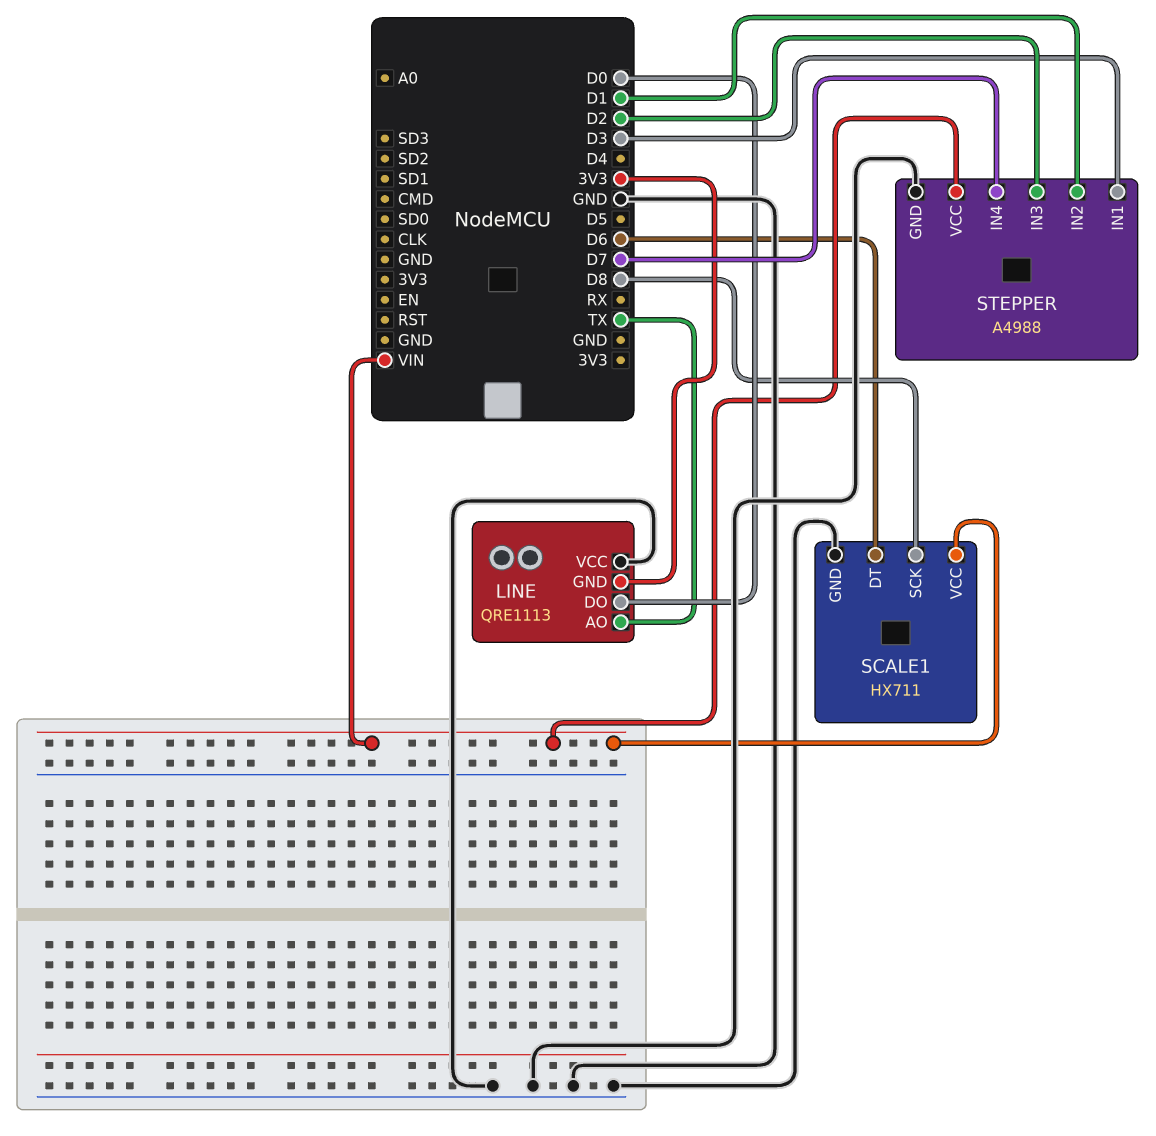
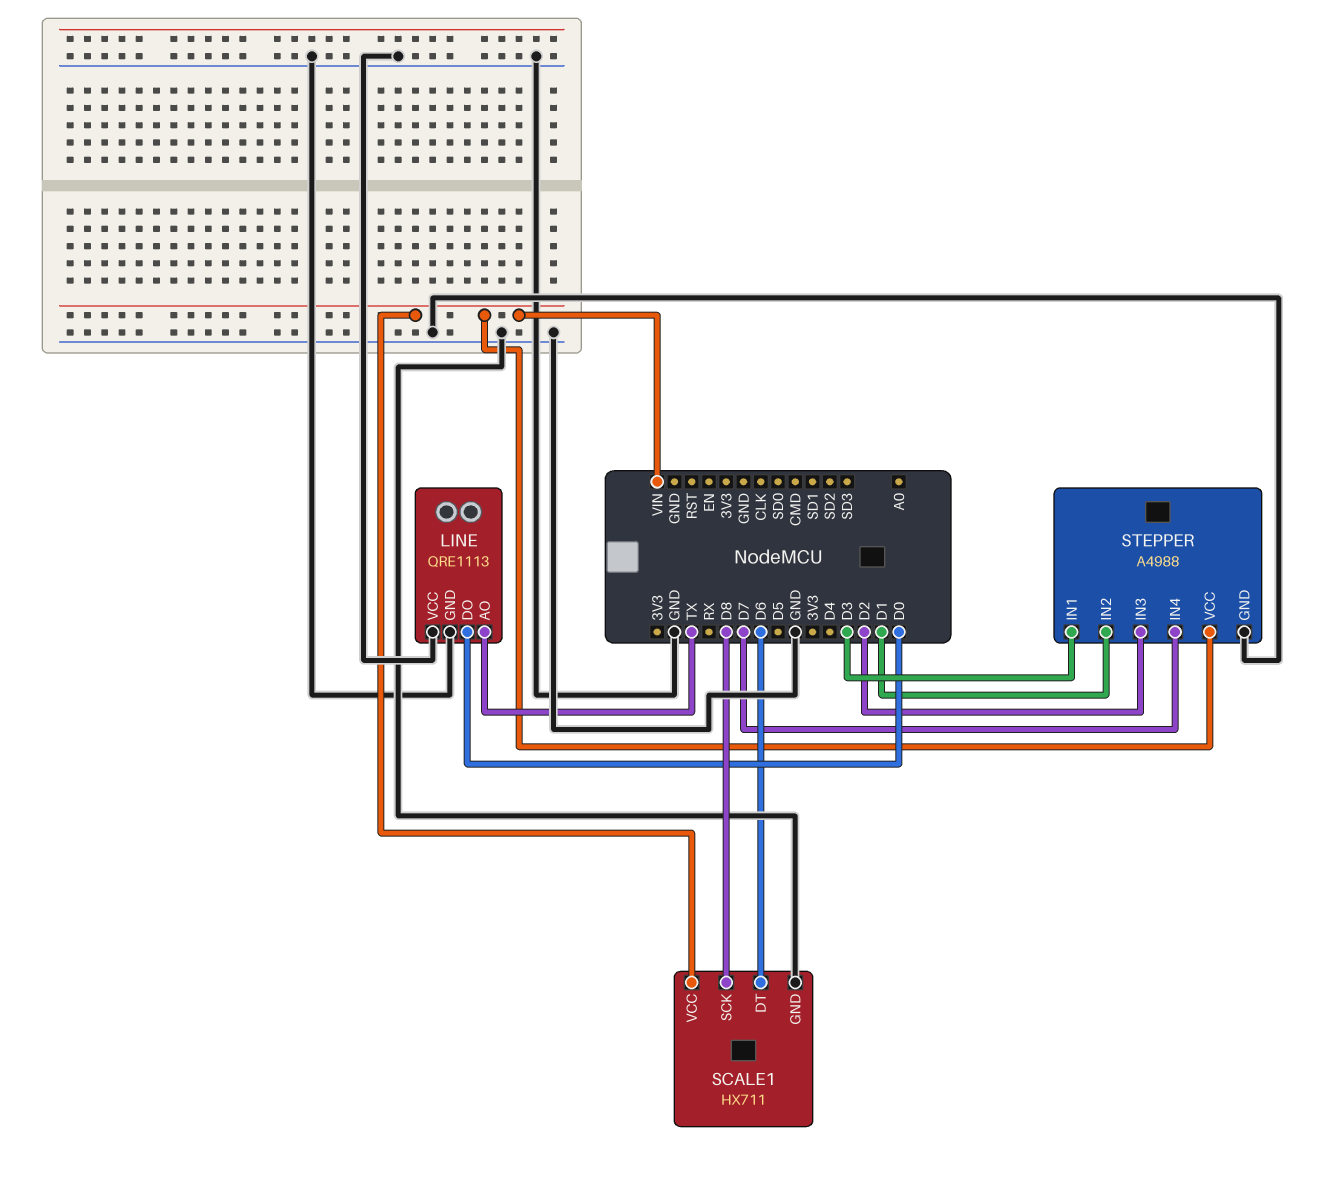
LINE pin GND: 3V3 -> GND

